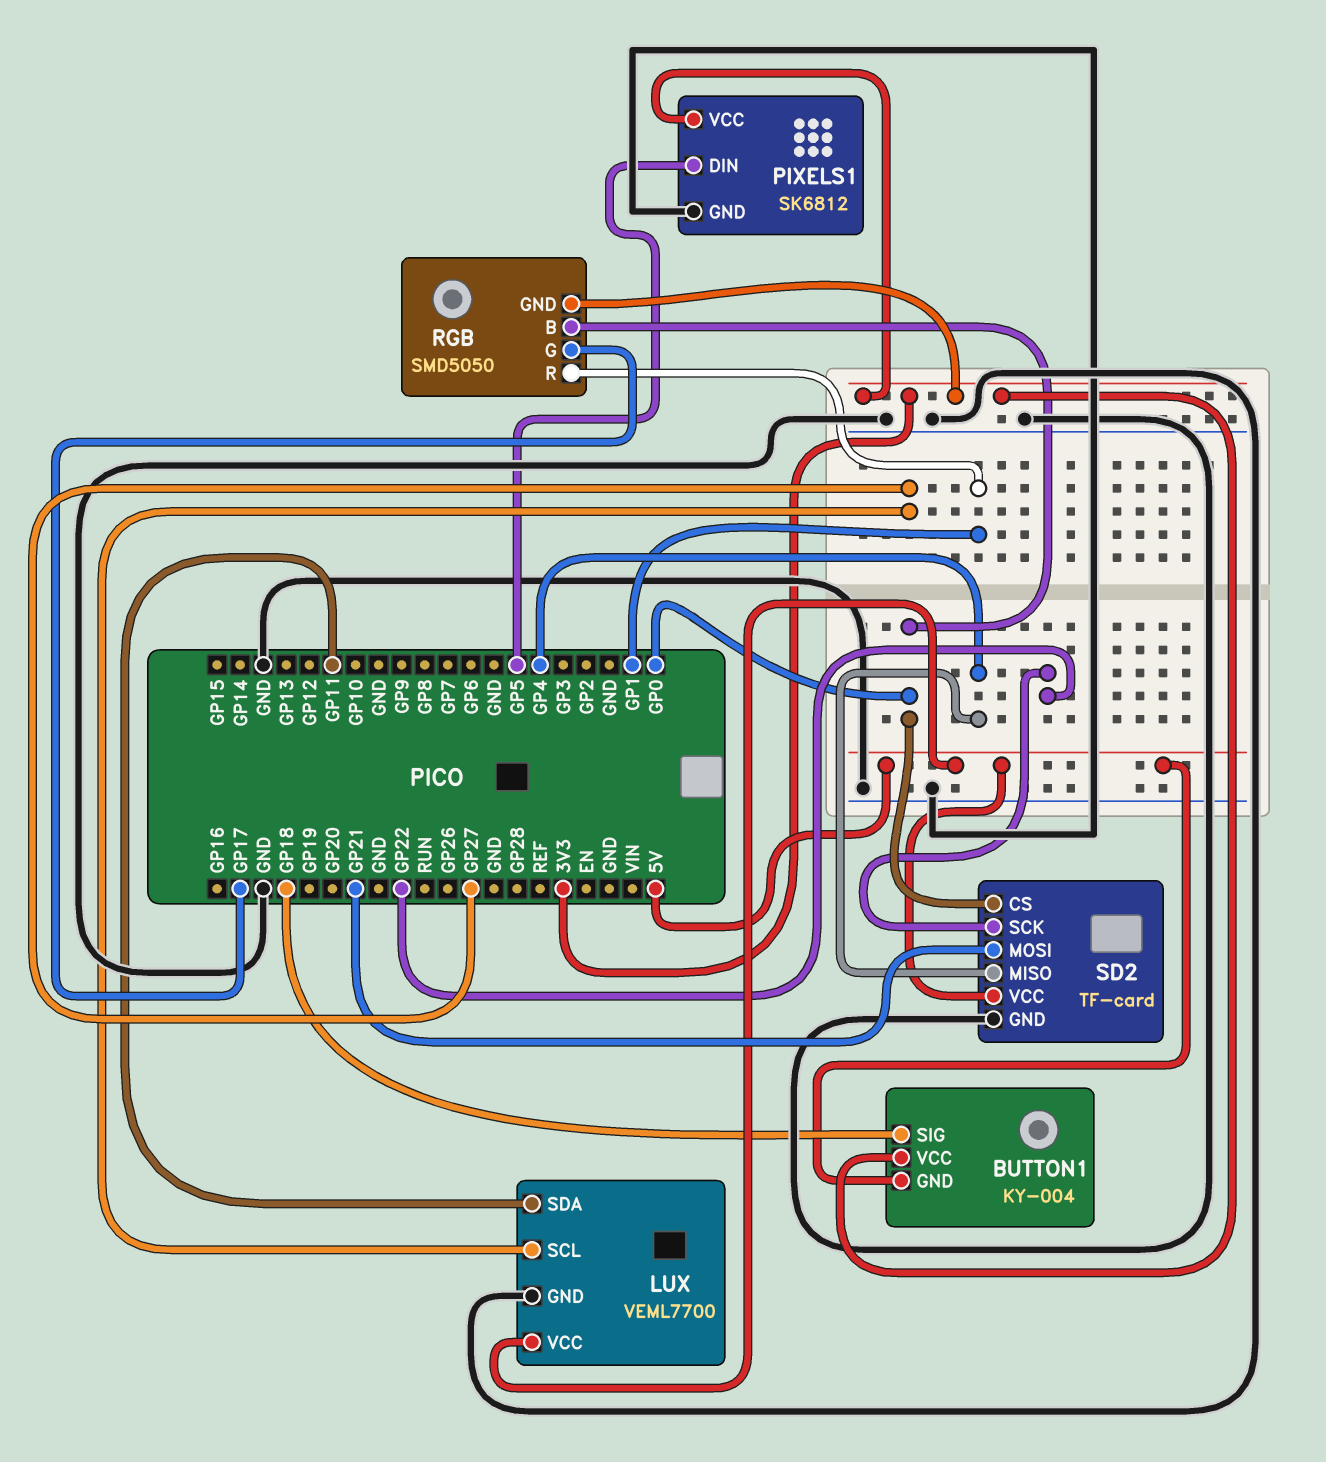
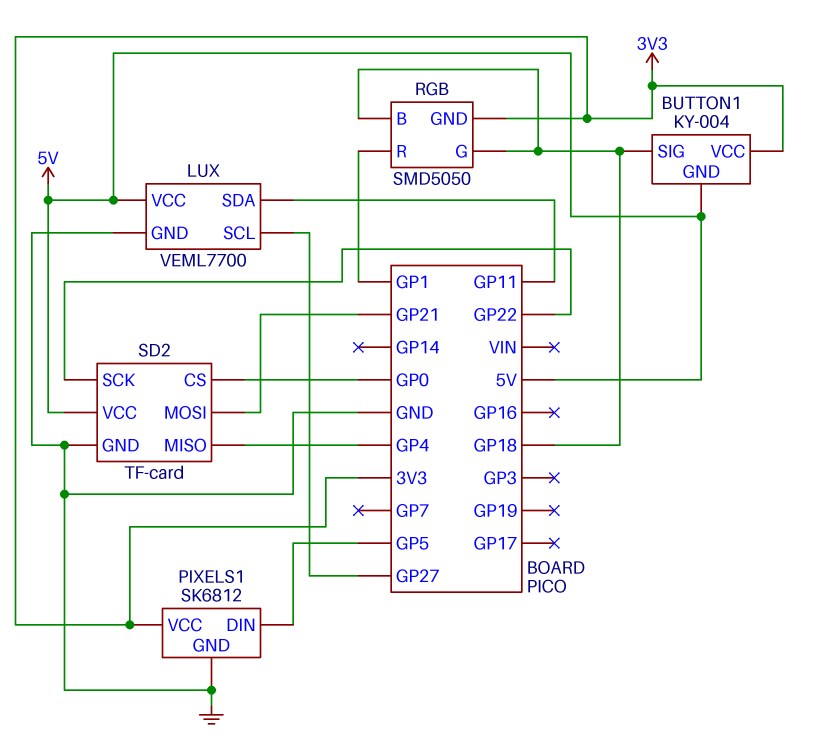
RGB pin B: GP0 -> GP18
RGB pin G: GP17 -> GP18

